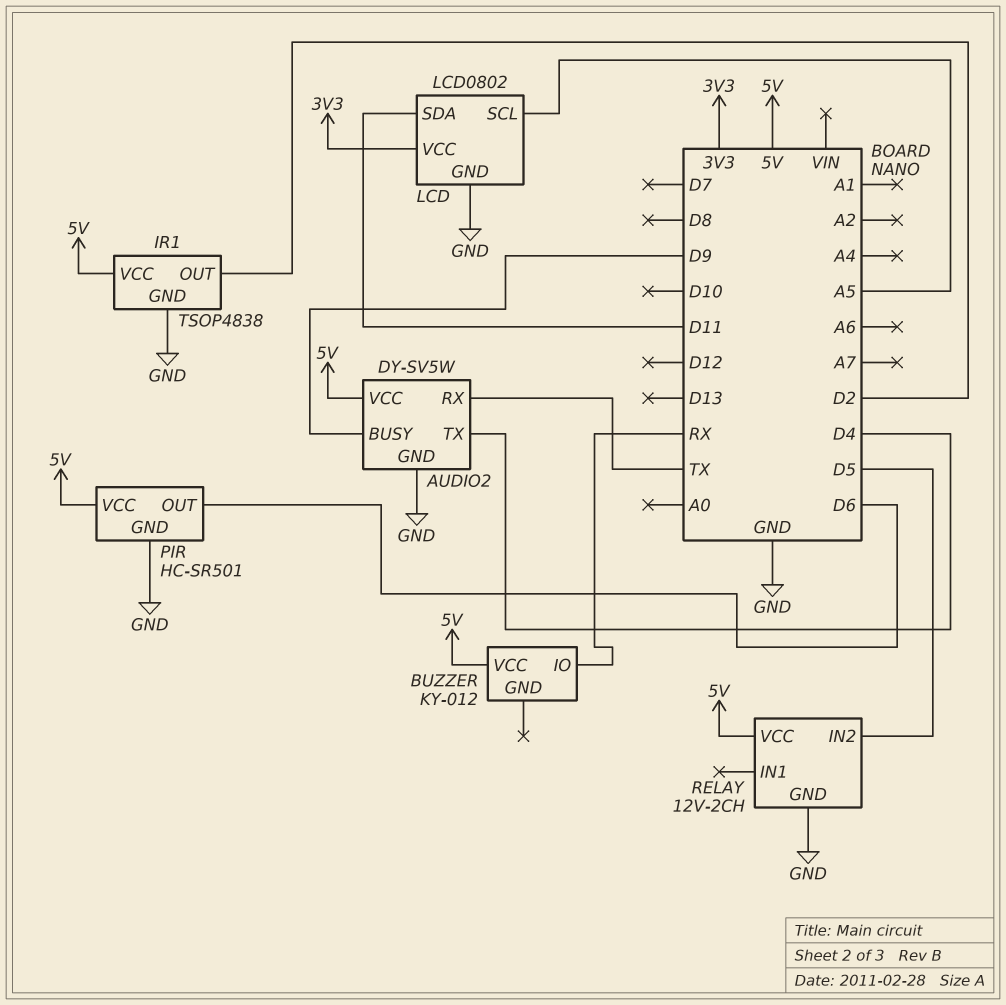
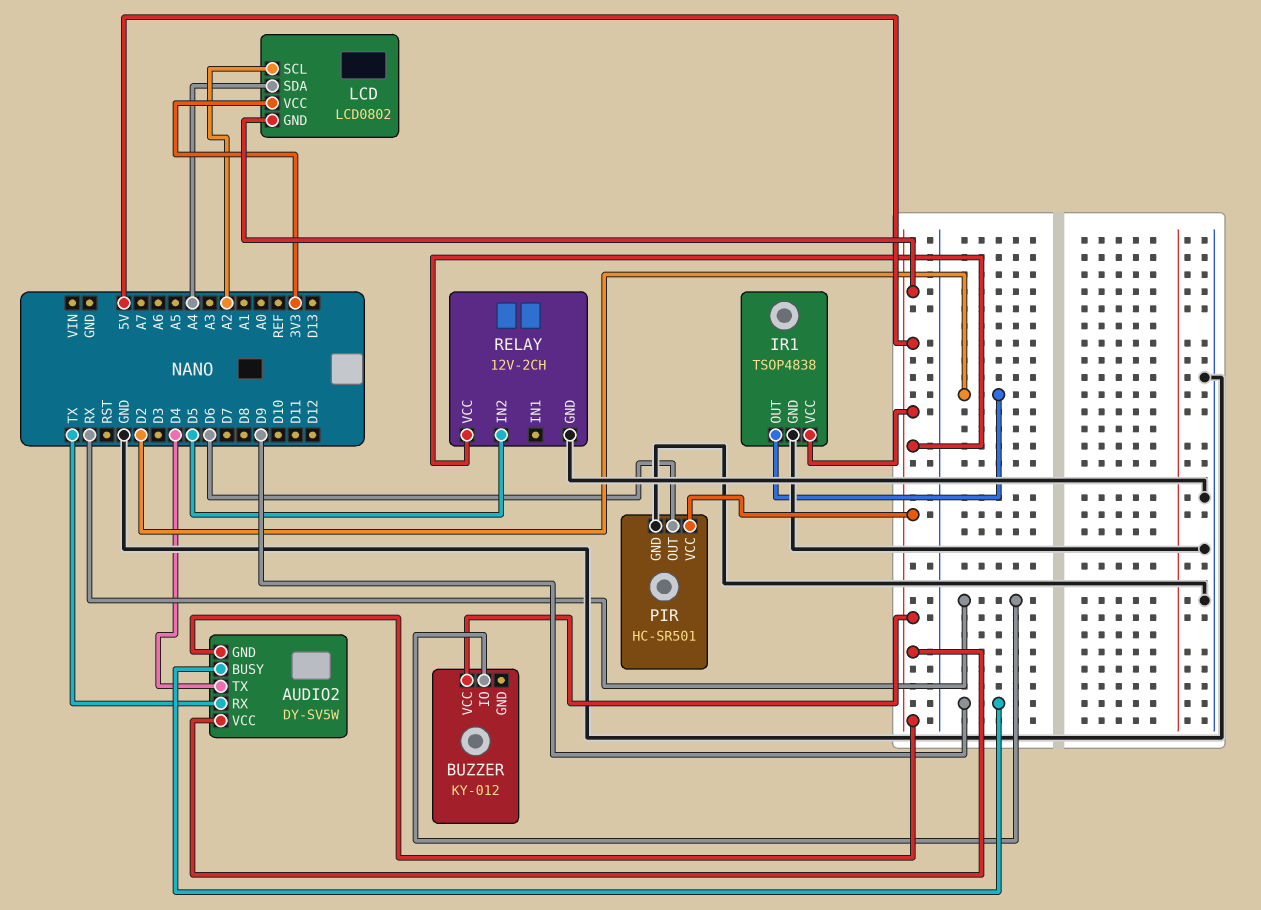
AUDIO2 pin GND: GND -> 5V
LCD pin GND: GND -> 5V
LCD pin SCL: A5 -> A2
LCD pin SDA: D11 -> A4

